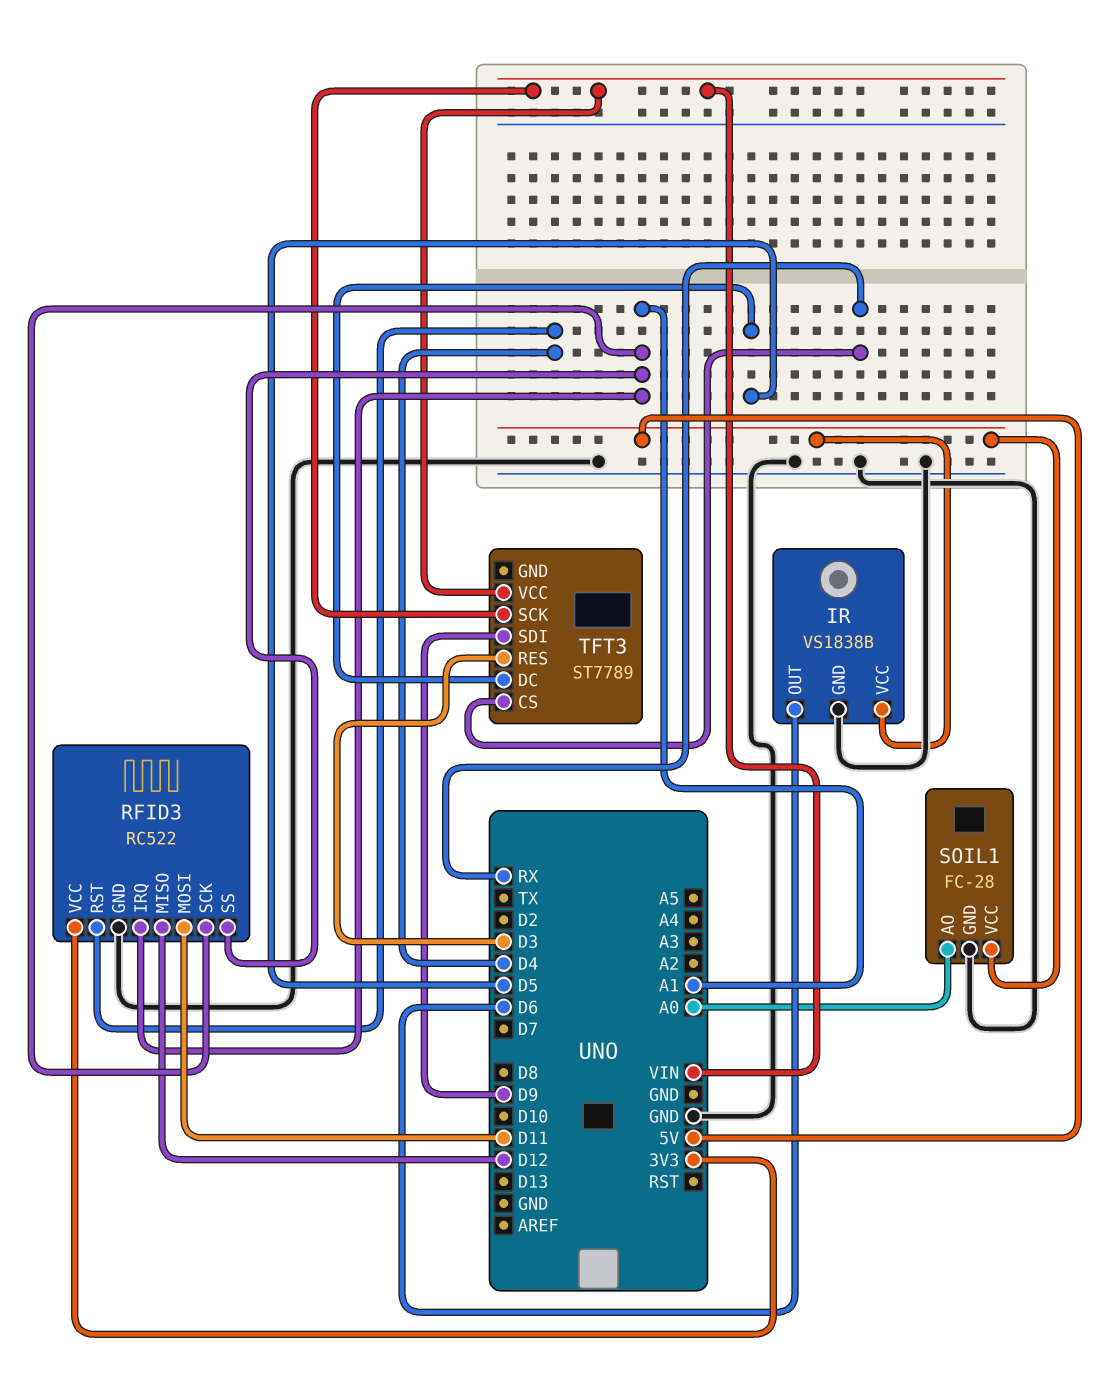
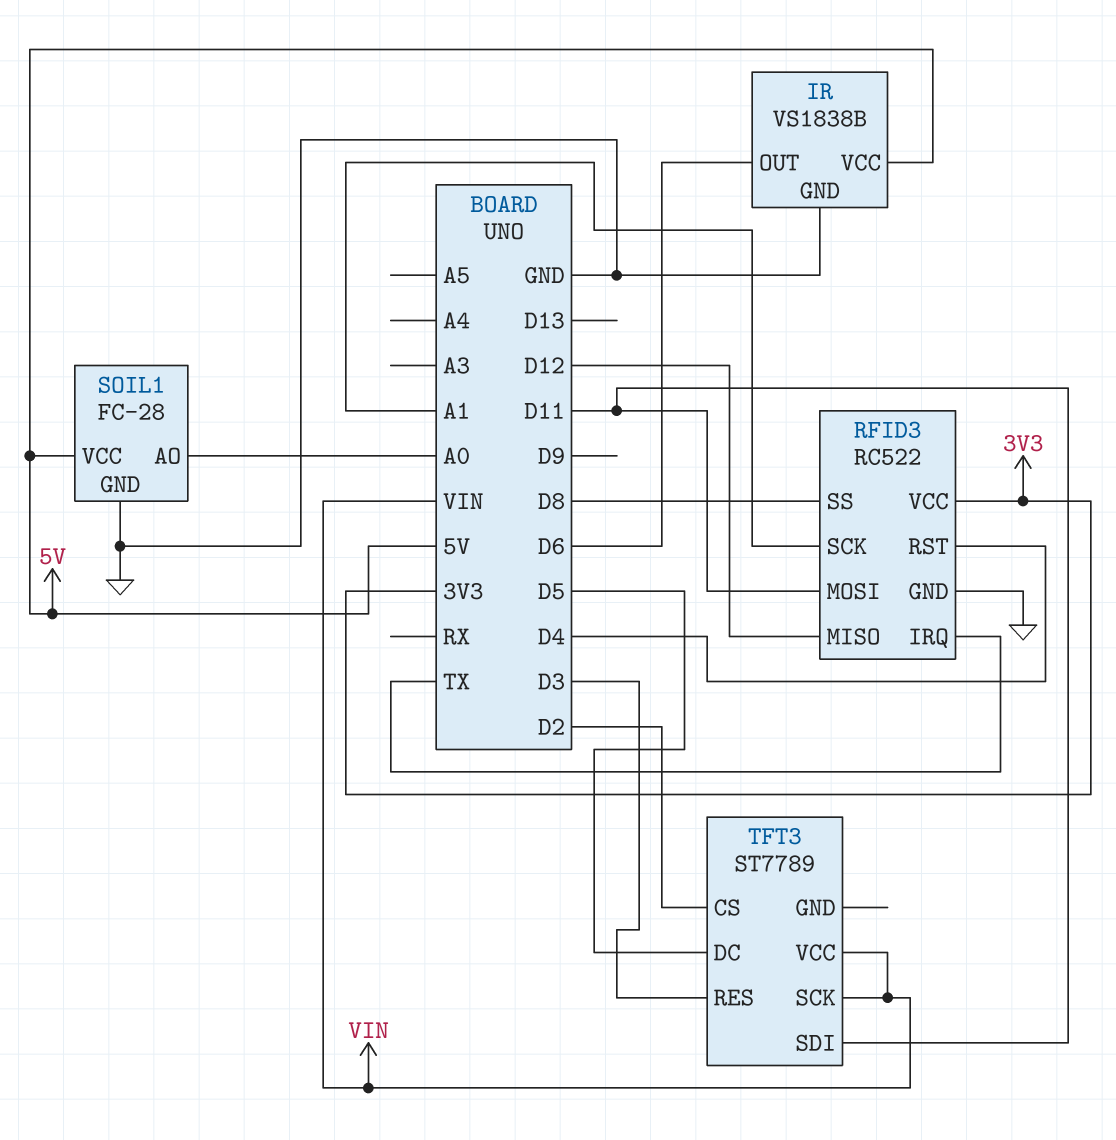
RFID3 pin IRQ: A1 -> TX
RFID3 pin SS: A1 -> D8
TFT3 pin CS: RX -> D2
TFT3 pin SDI: D9 -> D11

